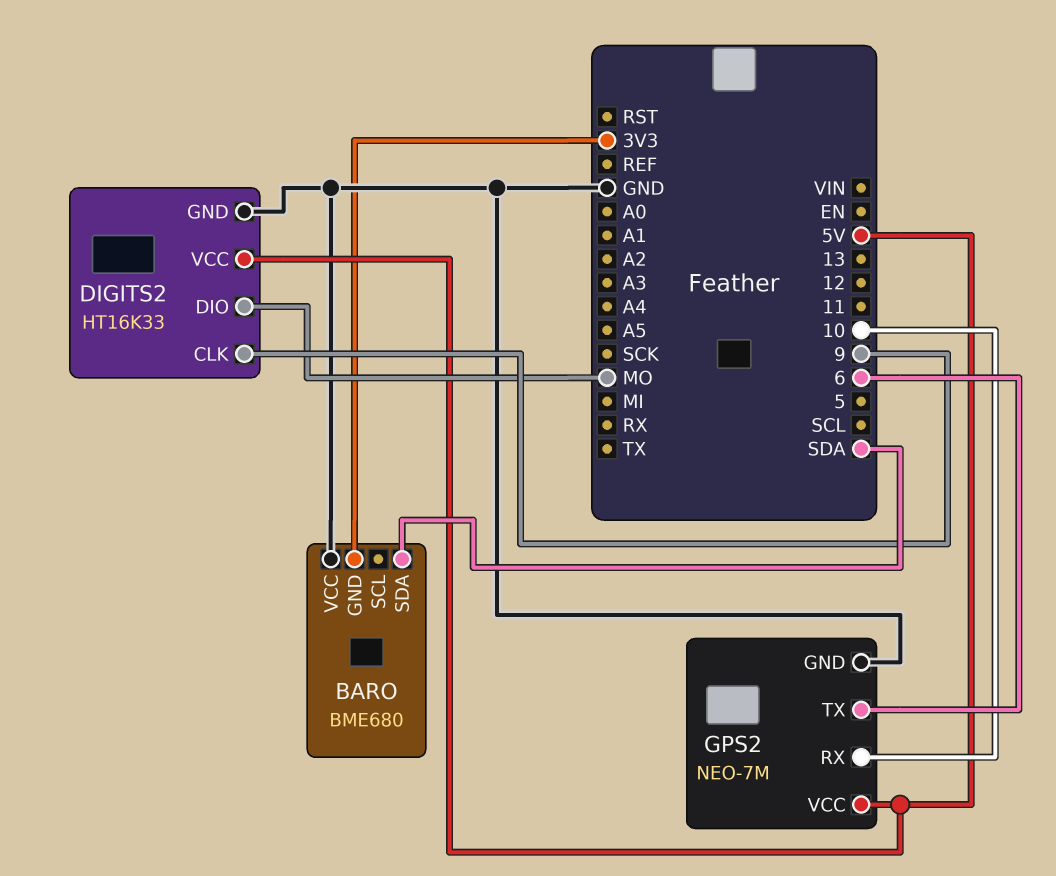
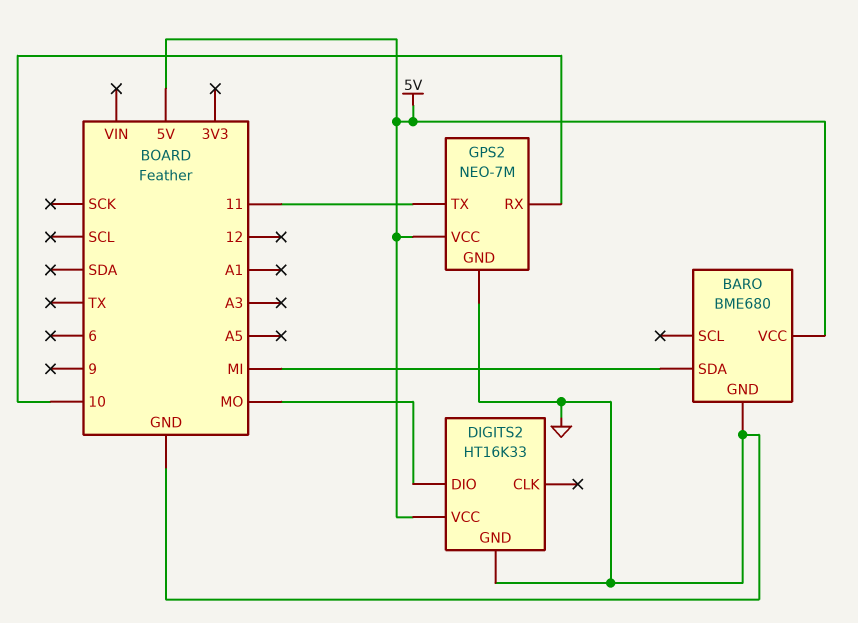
BARO pin GND: 3V3 -> GND
BARO pin SDA: SDA -> MI
BARO pin VCC: GND -> 5V
DIGITS2 pin CLK: 9 -> none
GPS2 pin TX: 6 -> 11

